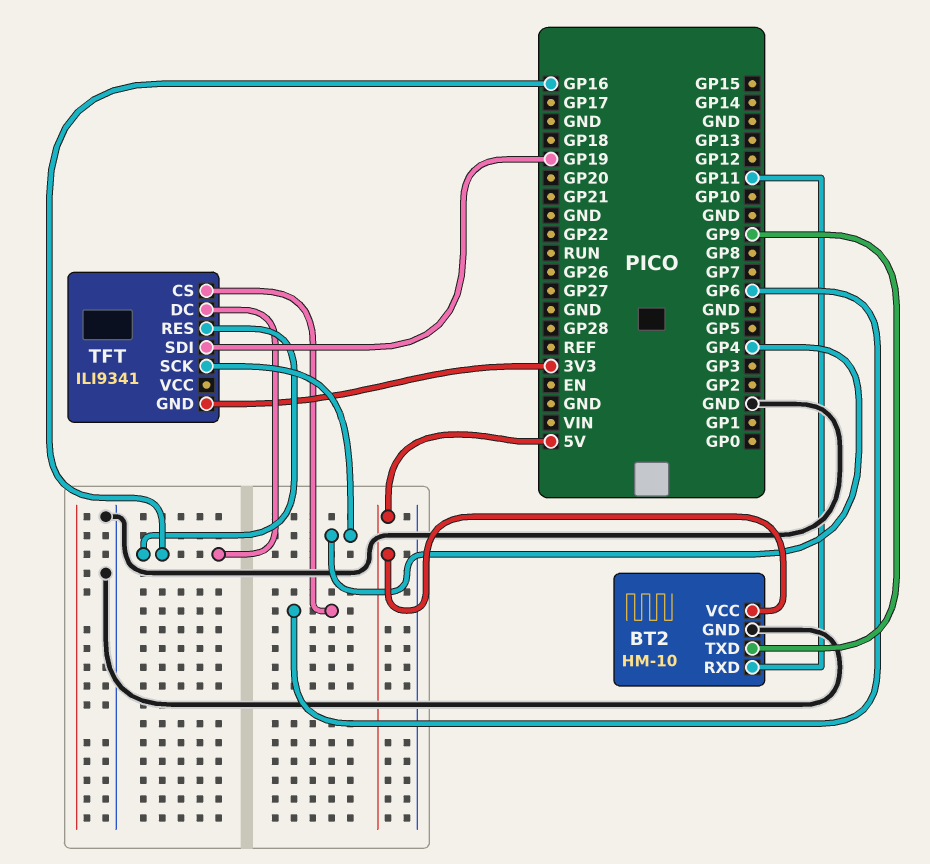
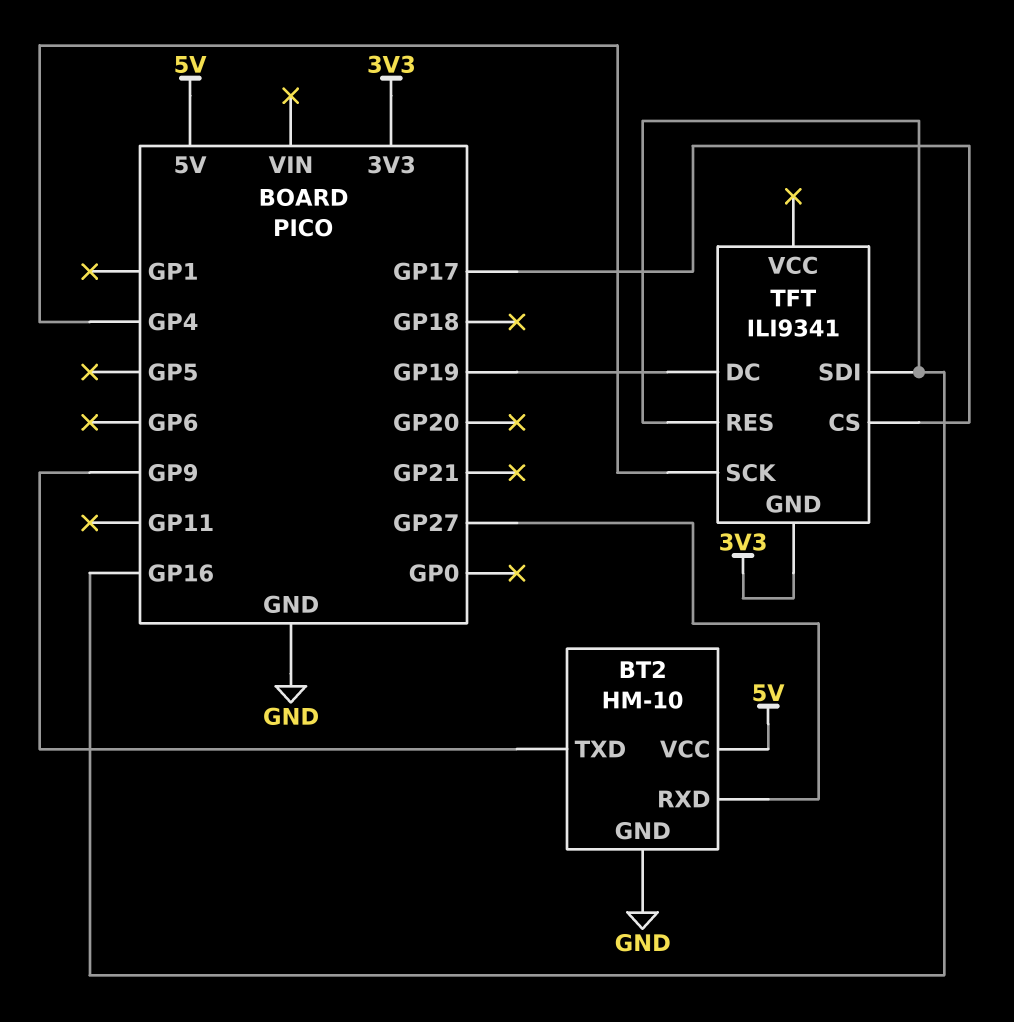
BT2 pin RXD: GP11 -> GP27
TFT pin CS: GP6 -> GP17
TFT pin DC: GP16 -> GP19
TFT pin SDI: GP19 -> GP16

